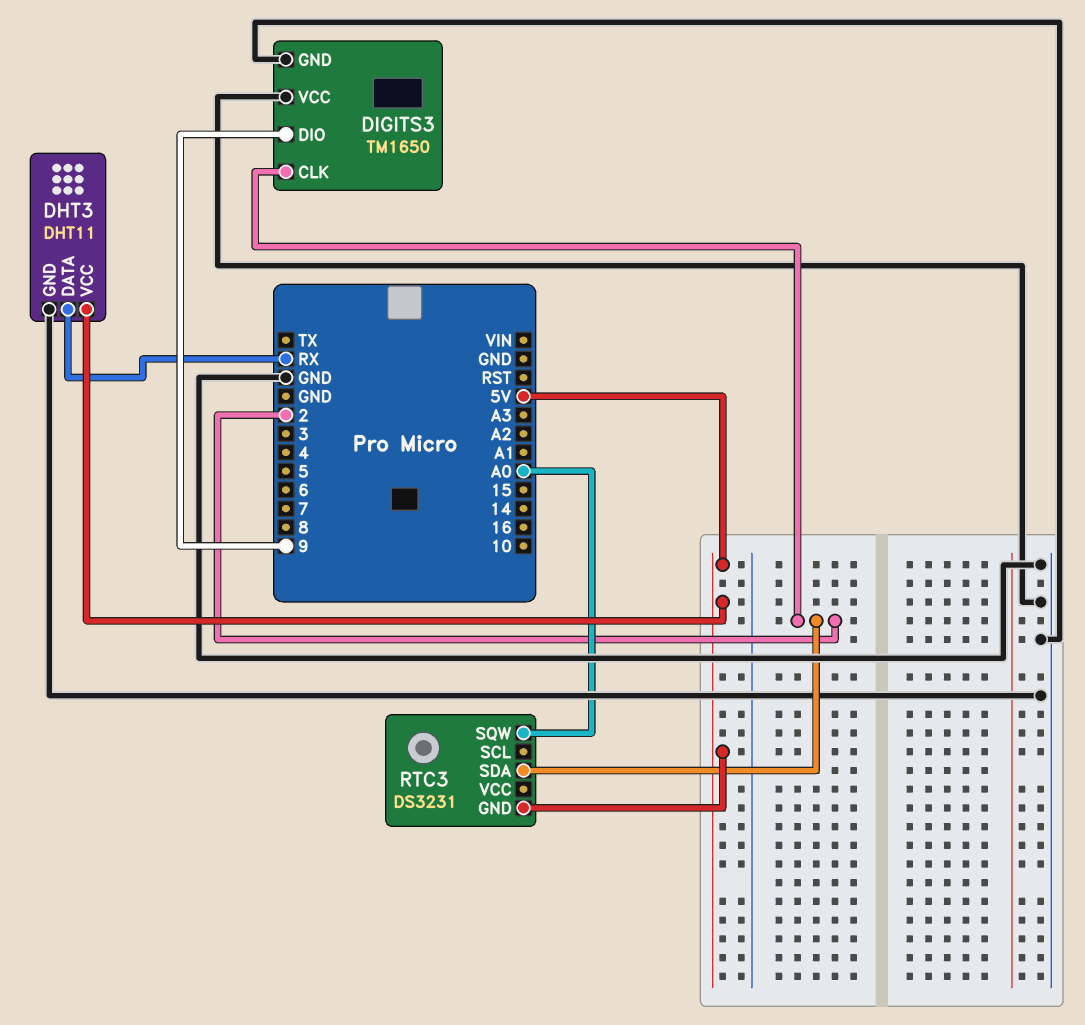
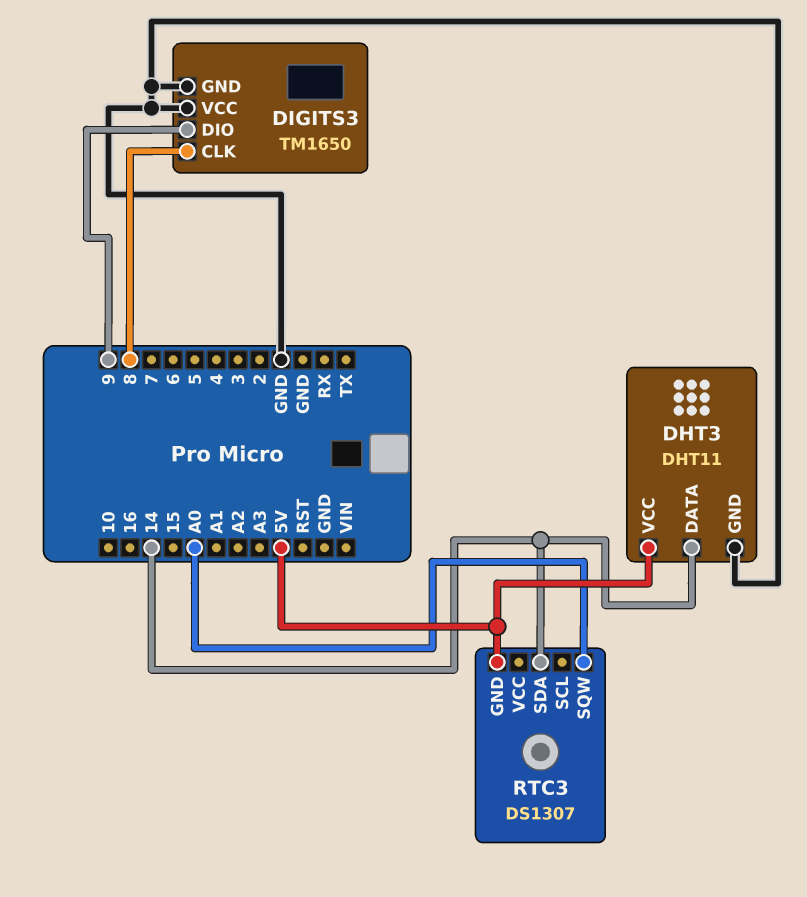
DHT3 pin DATA: RX -> 14
DIGITS3 pin CLK: 2 -> 8
RTC3: DS3231 -> DS1307
RTC3 pin SDA: 2 -> 14

